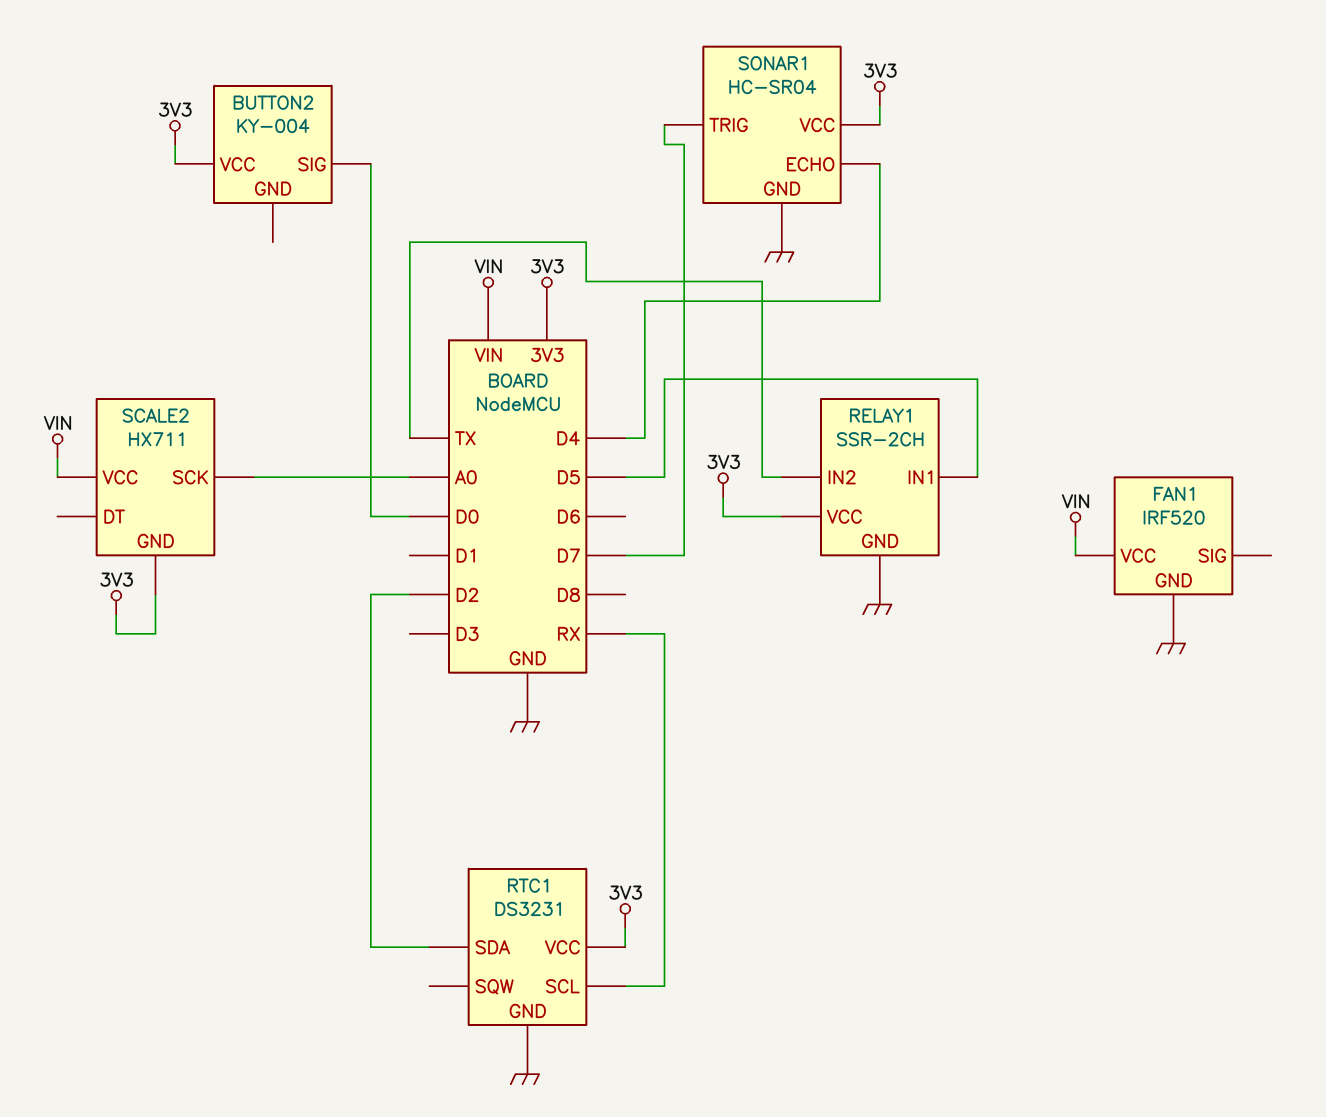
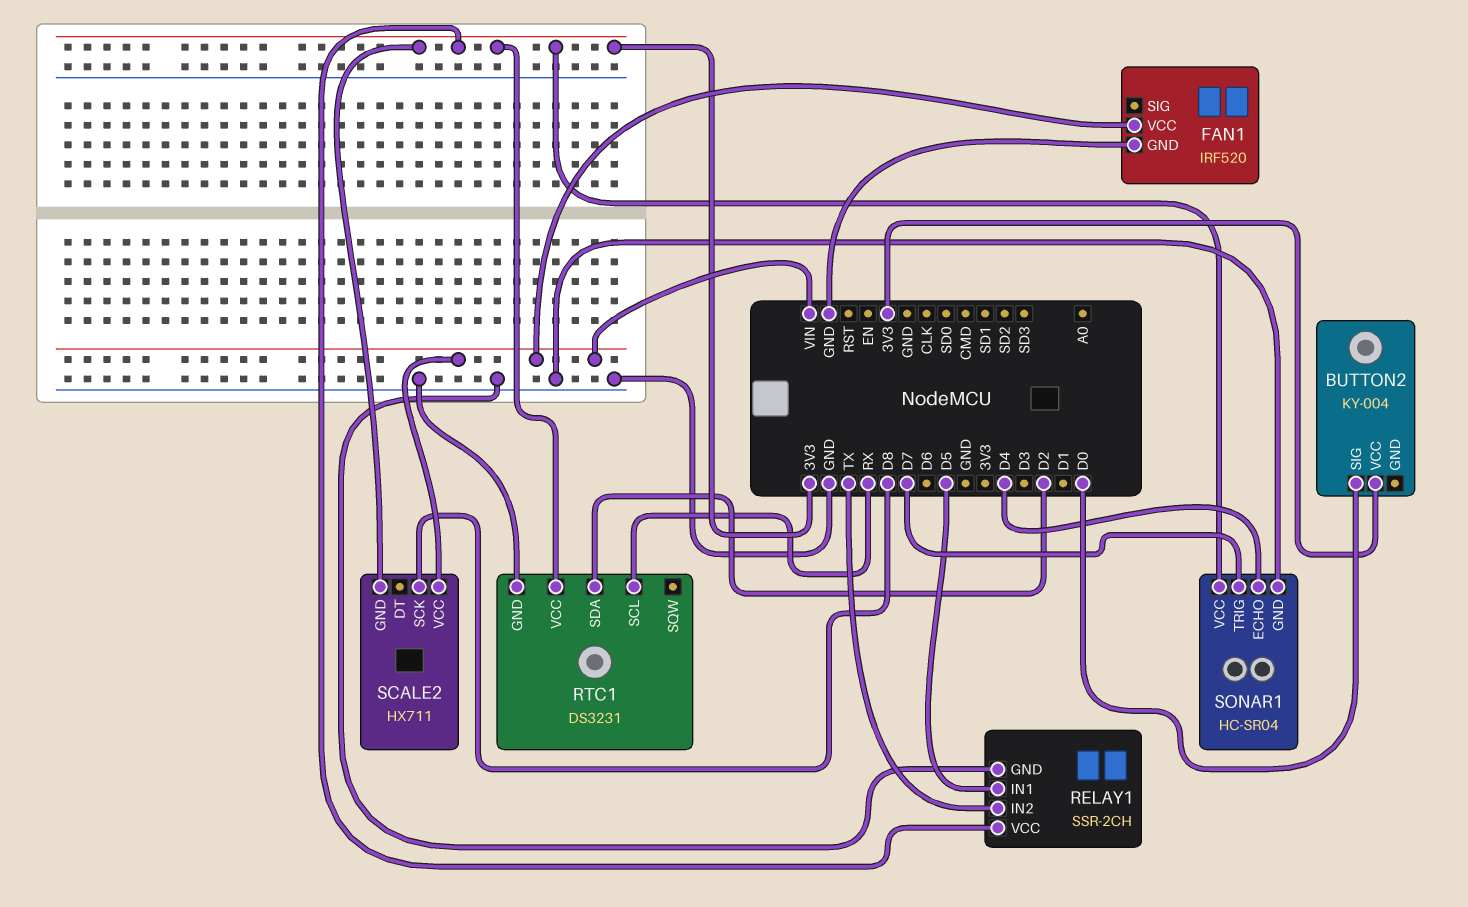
SCALE2 pin SCK: A0 -> D8

